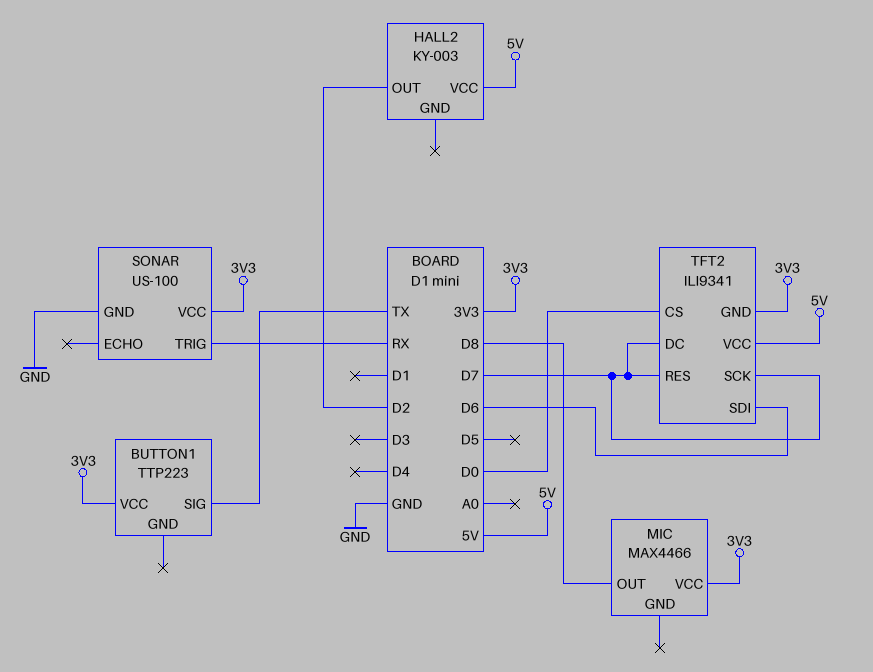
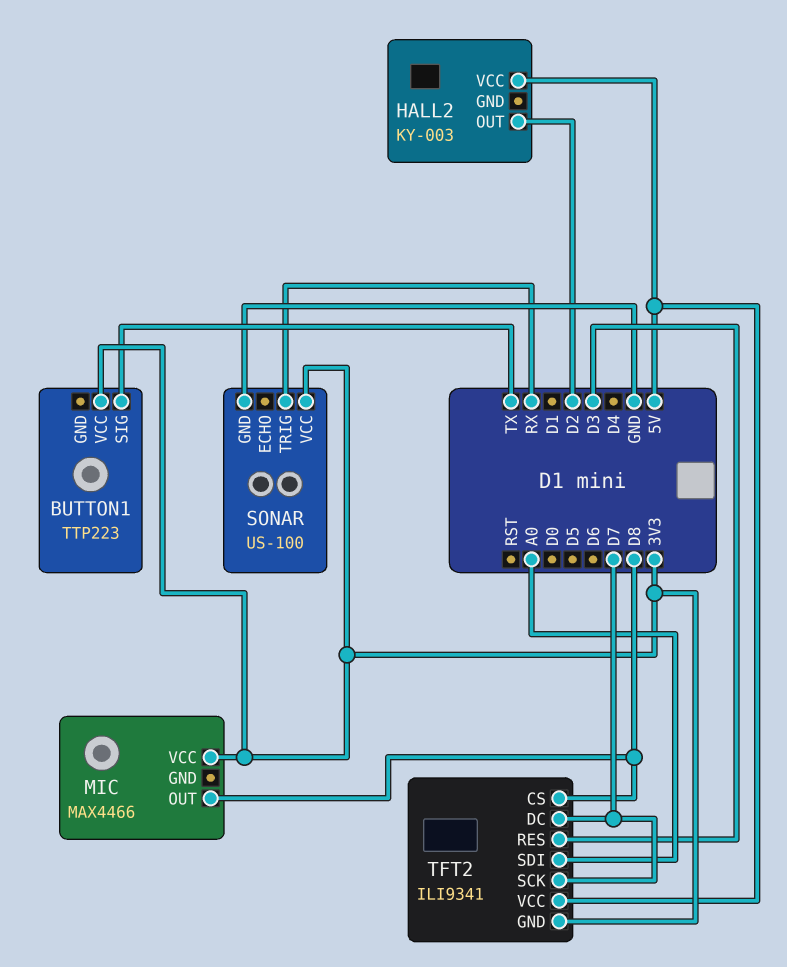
TFT2 pin CS: D0 -> D8
TFT2 pin RES: D7 -> D3
TFT2 pin SDI: D6 -> A0

